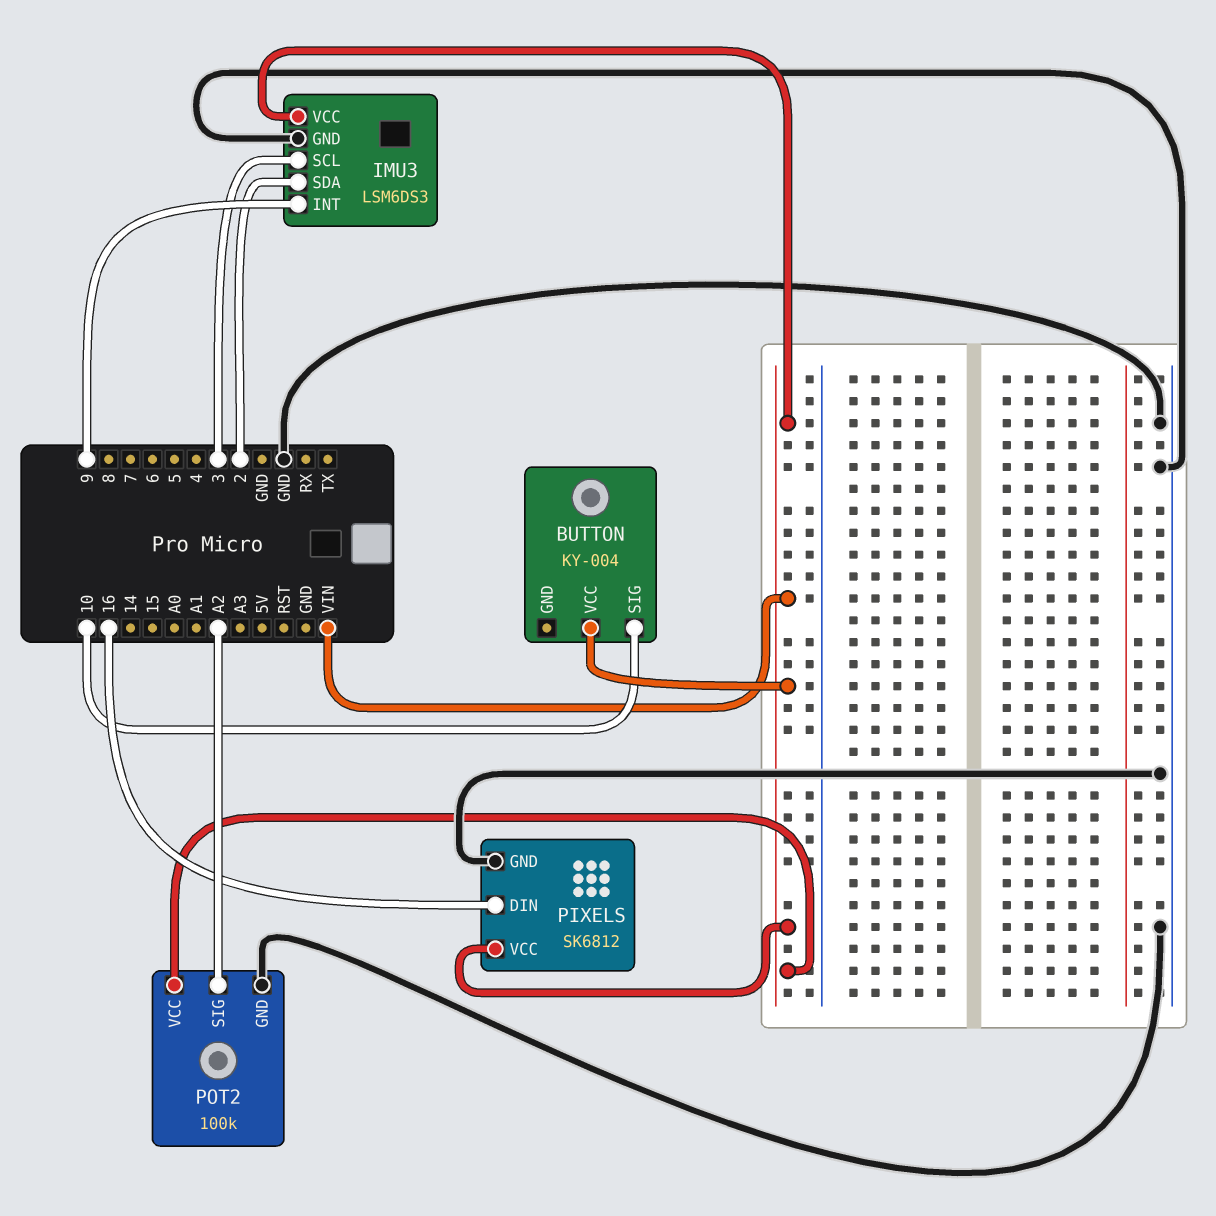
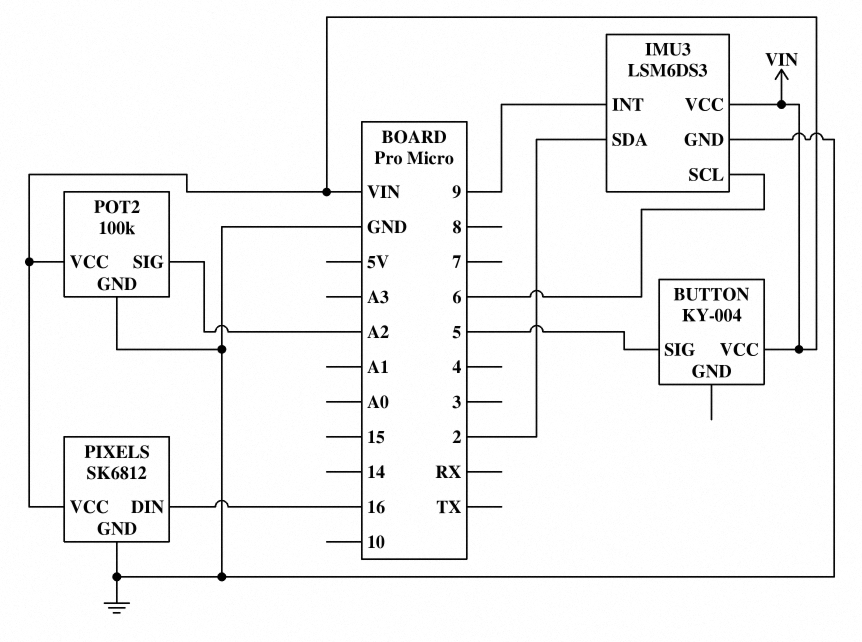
BUTTON pin SIG: 10 -> 5
IMU3 pin SCL: 3 -> 6

